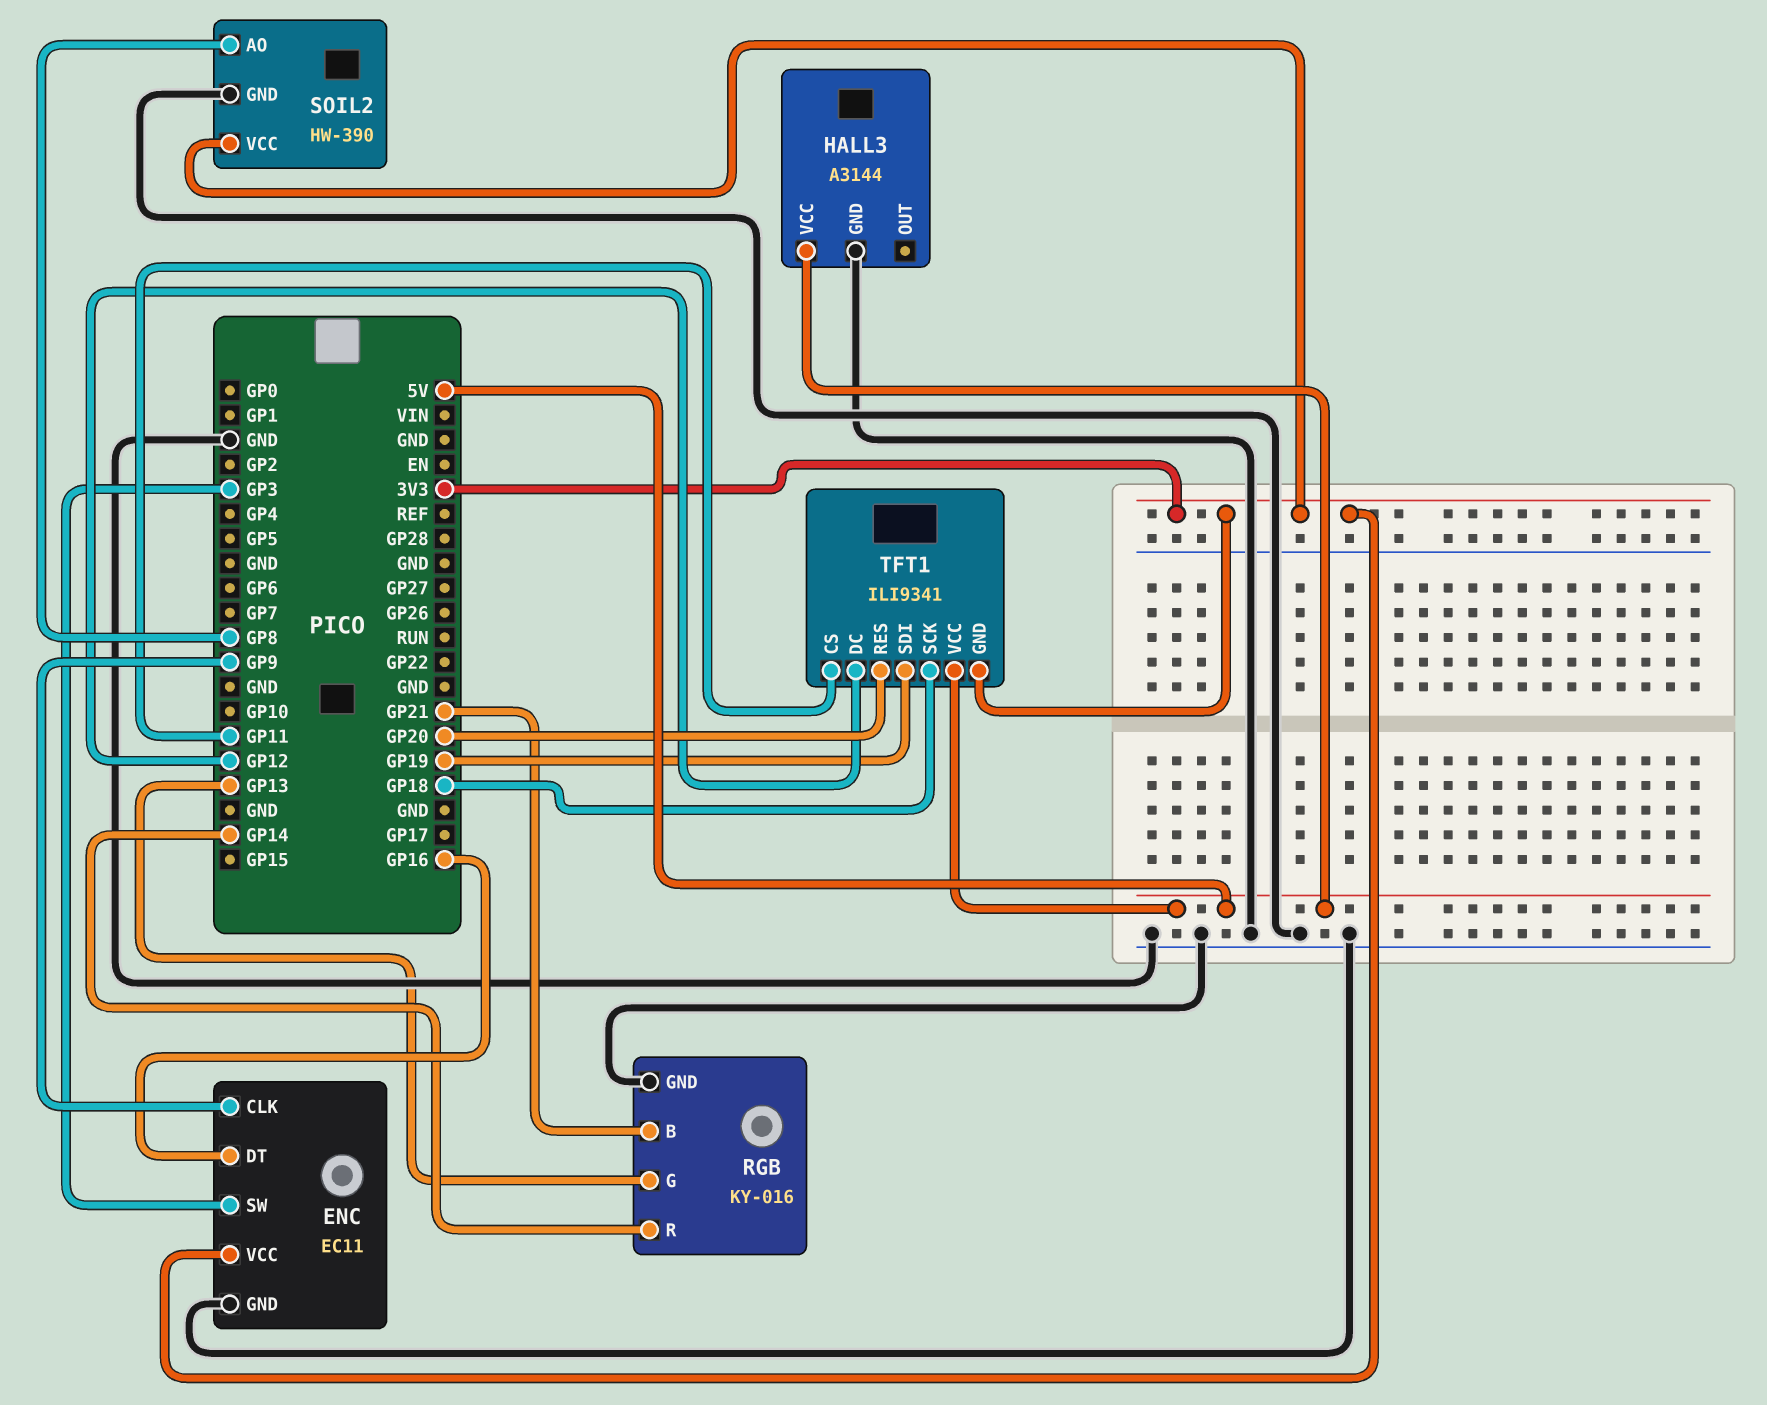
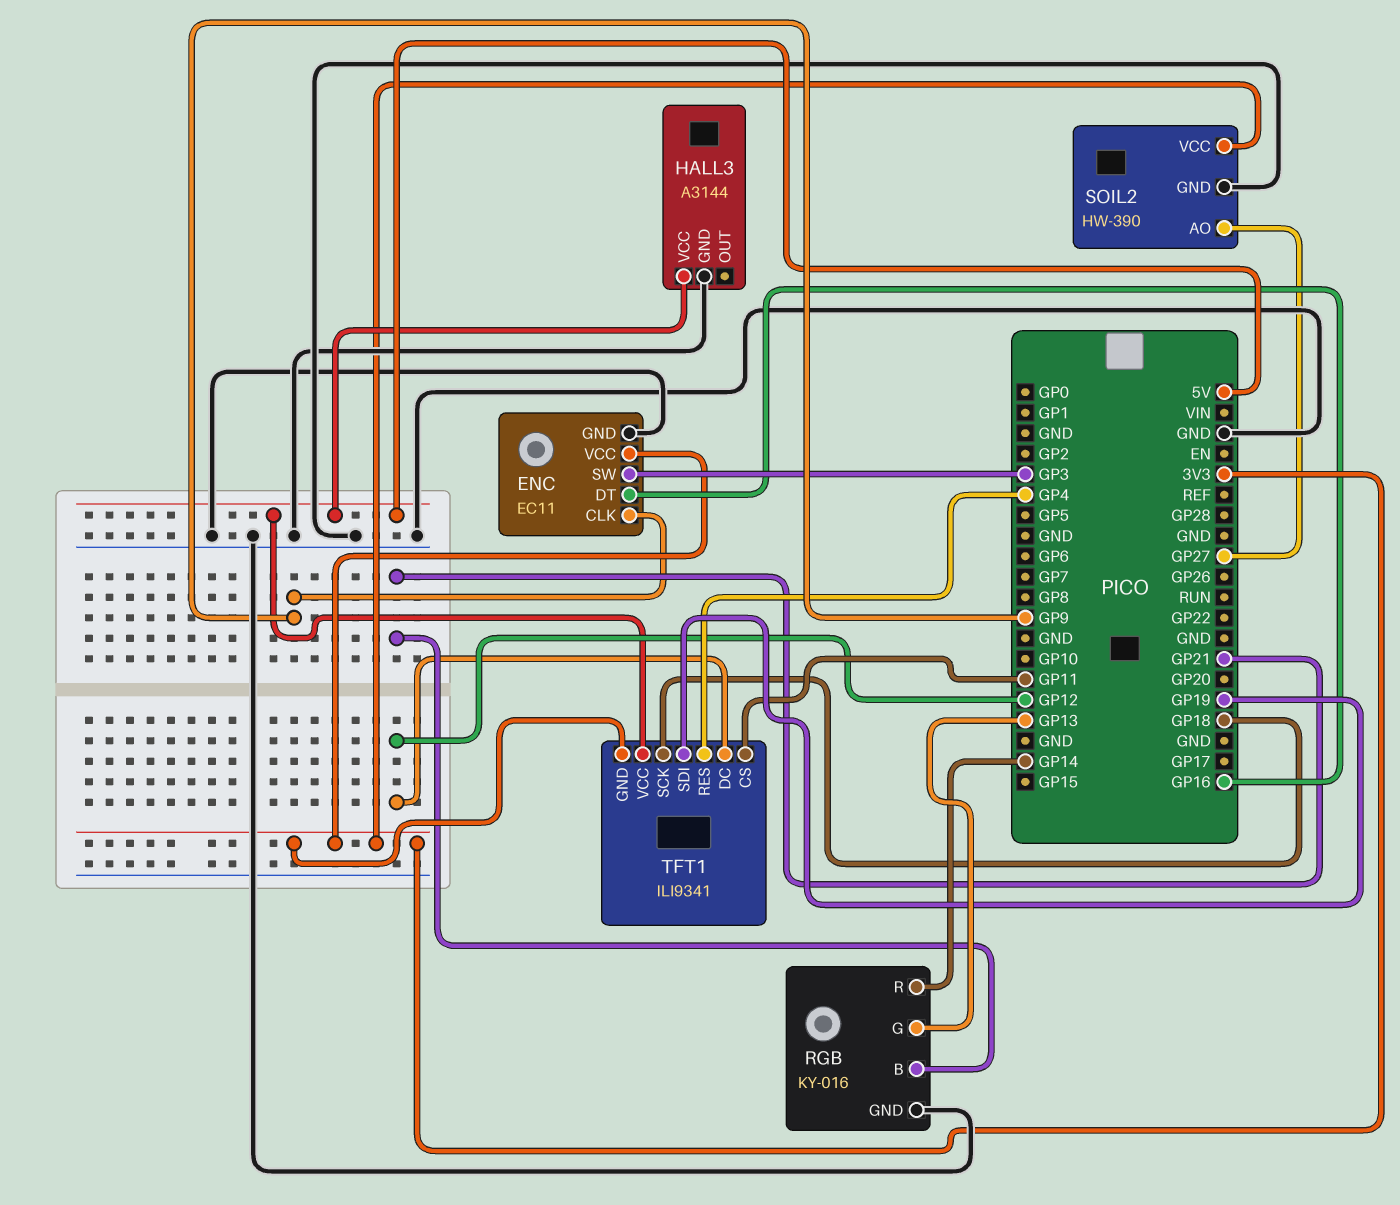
SOIL2 pin AO: GP8 -> GP27
TFT1 pin RES: GP20 -> GP4

